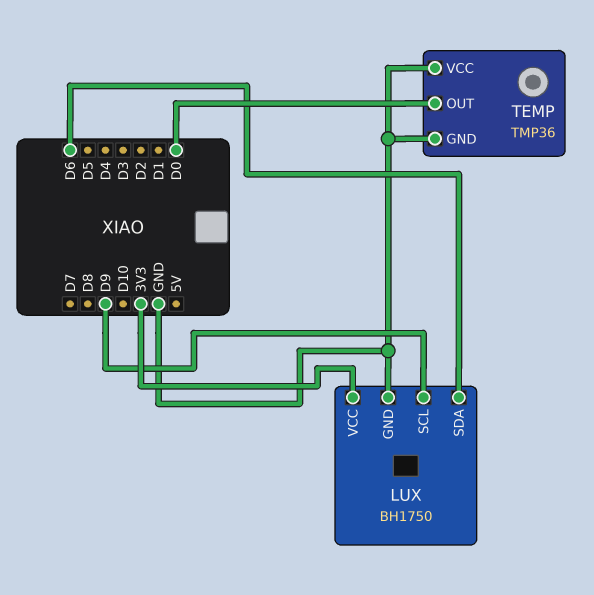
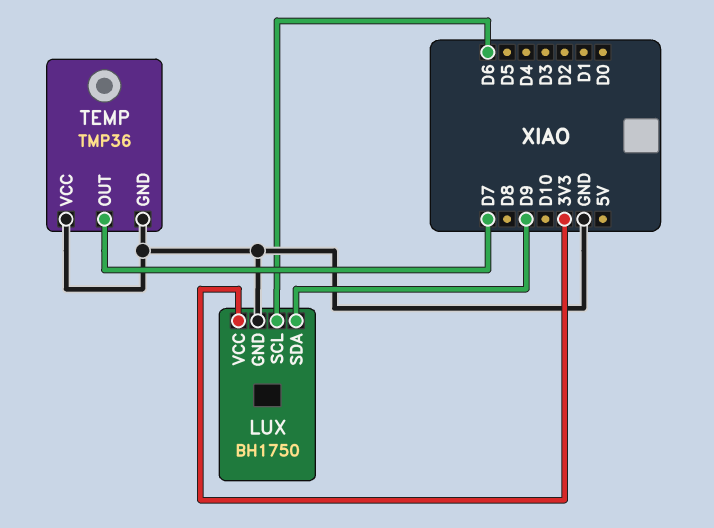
LUX pin SCL: D9 -> D6
LUX pin SDA: D6 -> D9
TEMP pin OUT: D0 -> D7

